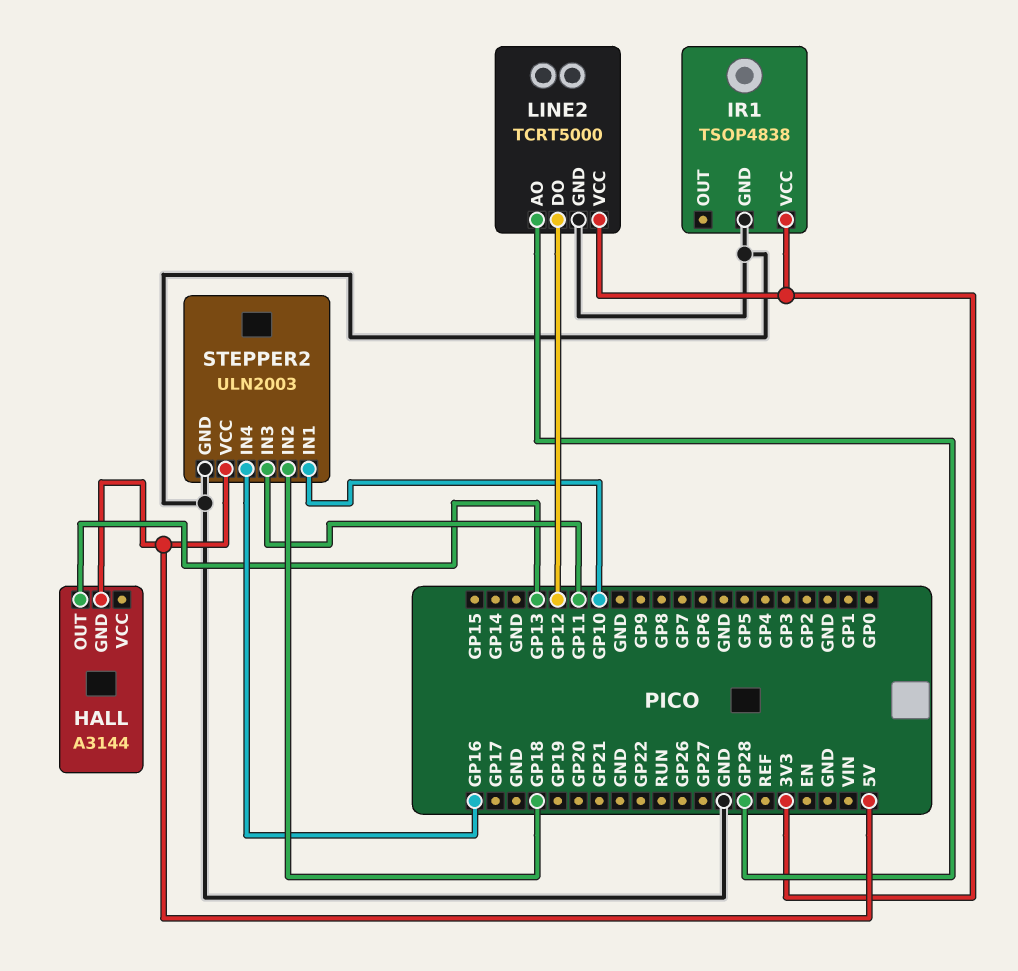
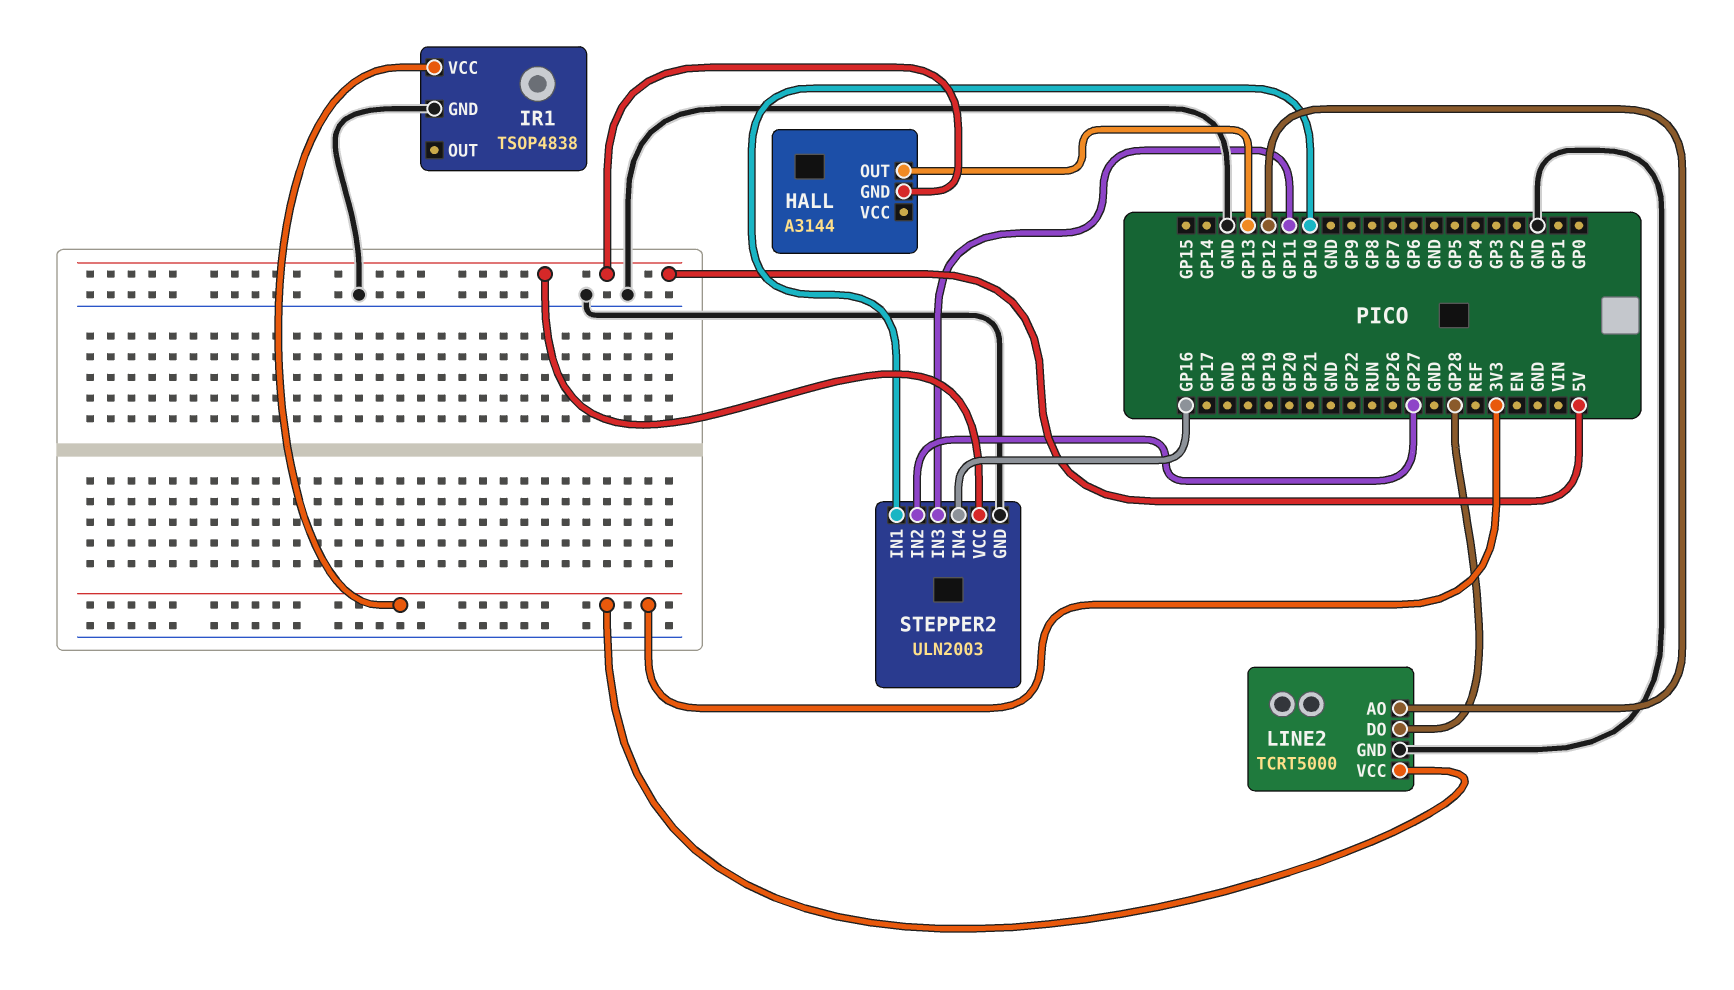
LINE2 pin AO: GP28 -> GP12
LINE2 pin DO: GP12 -> GP28
STEPPER2 pin IN2: GP18 -> GP27

